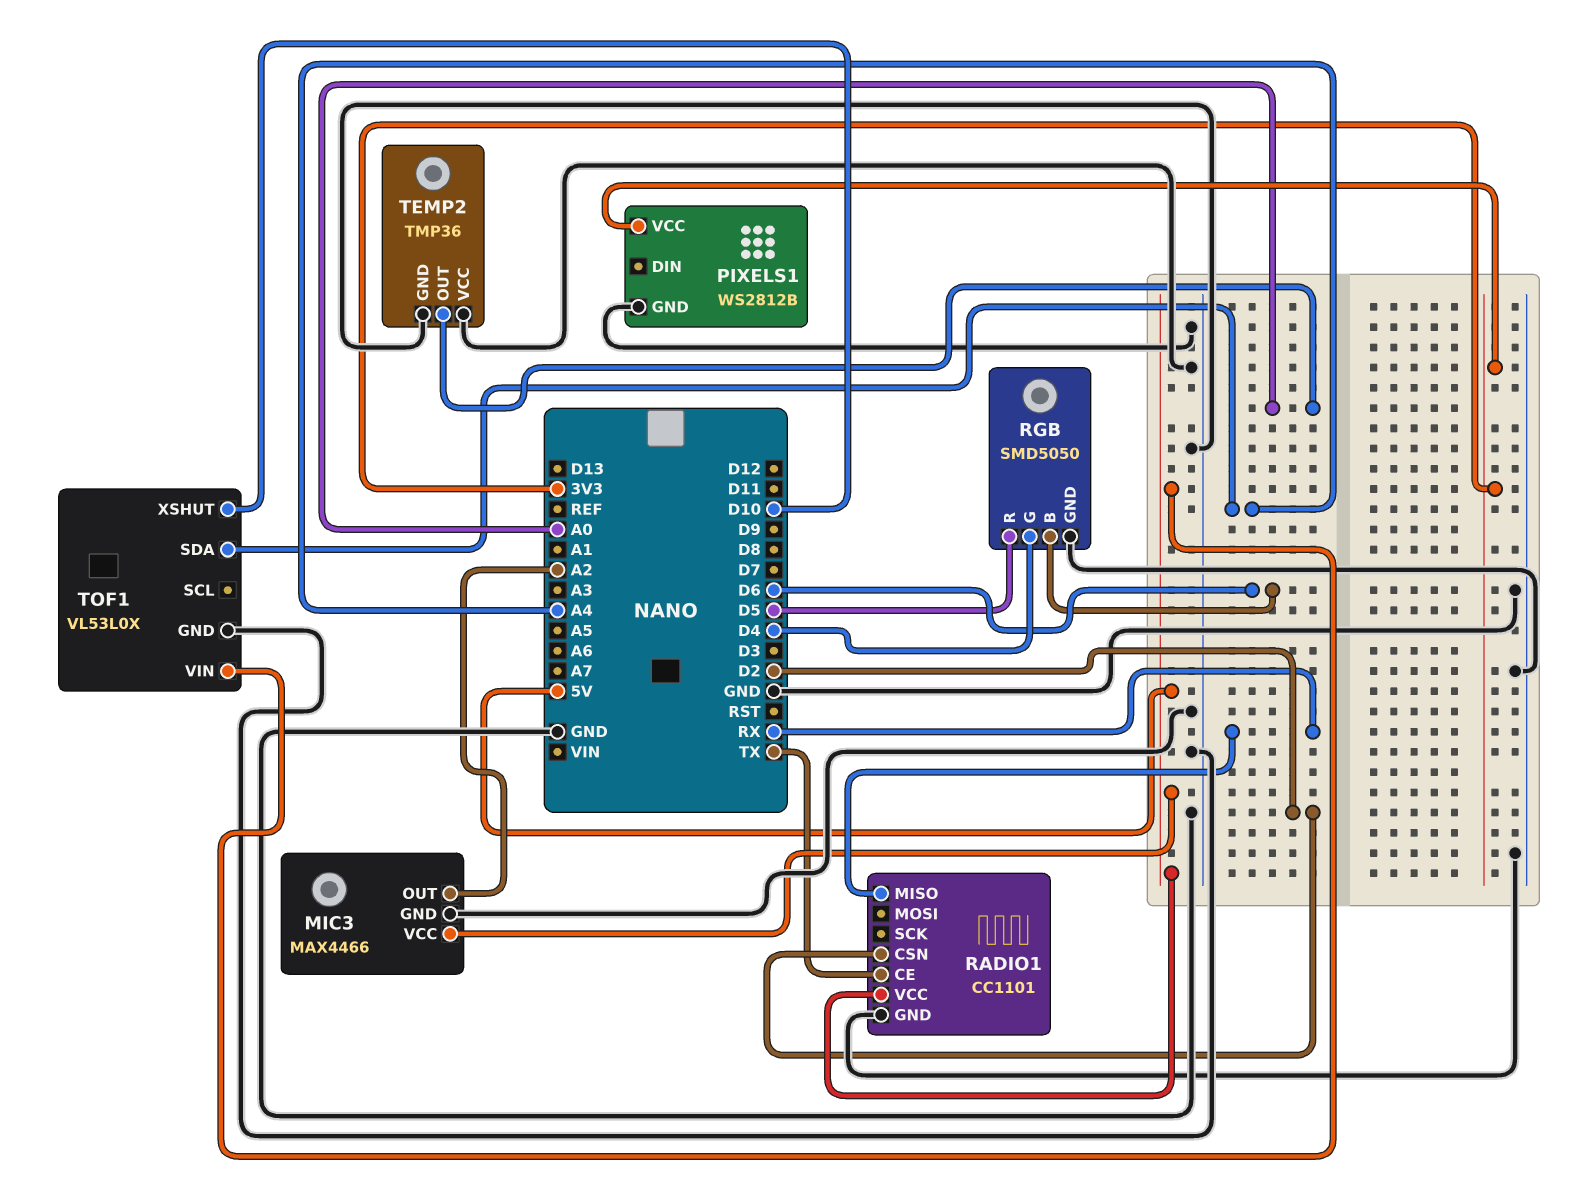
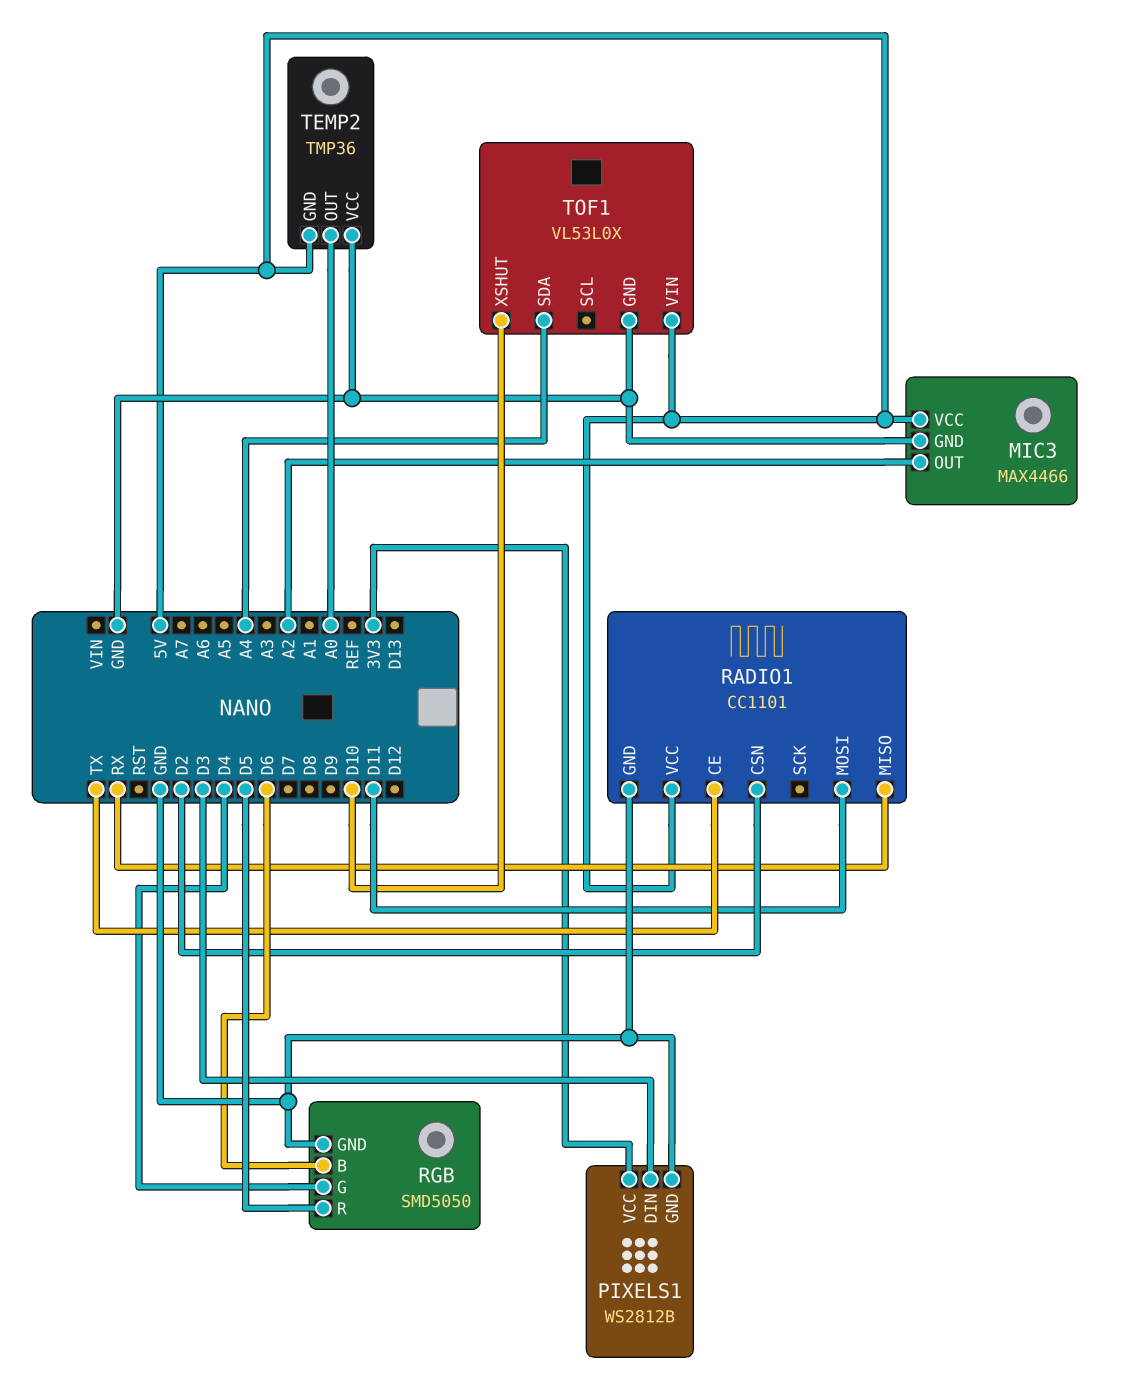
PIXELS1 pin DIN: none -> D3
RADIO1 pin MOSI: none -> D11
TEMP2 pin GND: GND -> 5V

